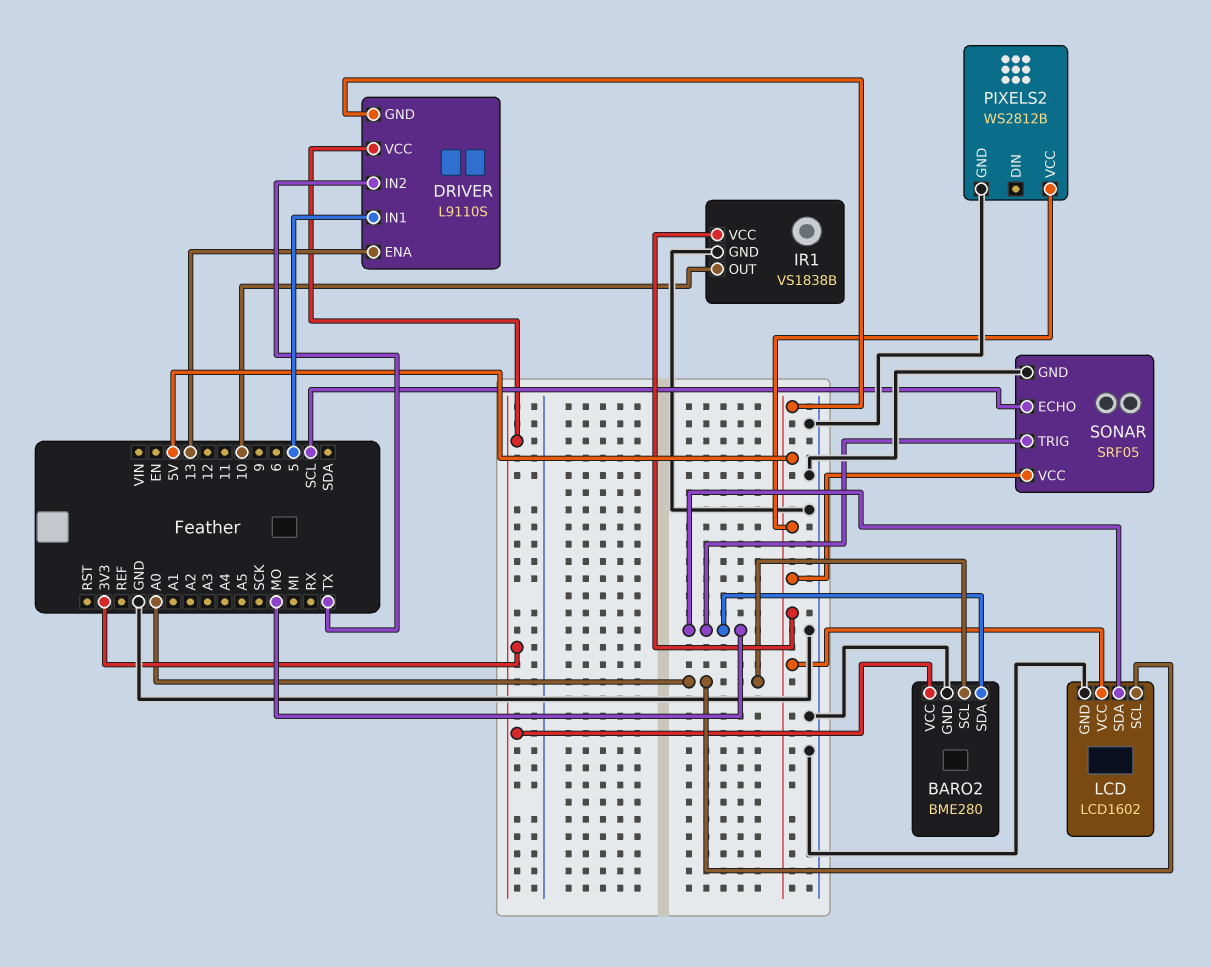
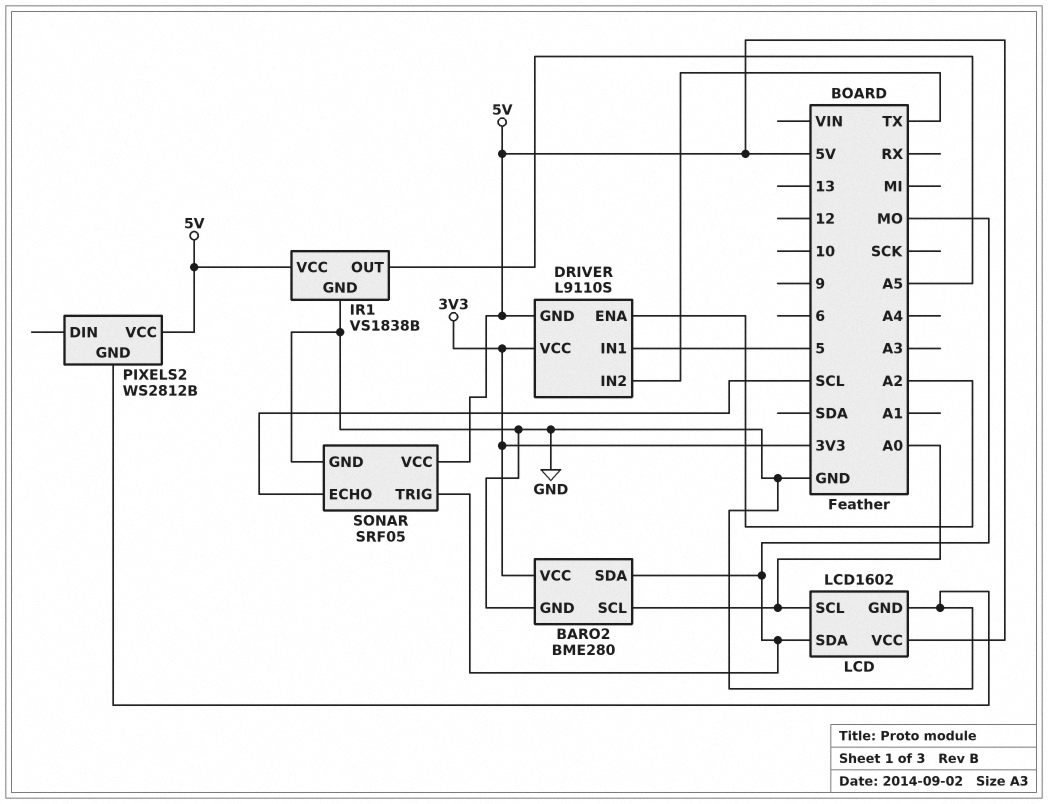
DRIVER pin ENA: 13 -> A2
IR1 pin OUT: 10 -> A5

